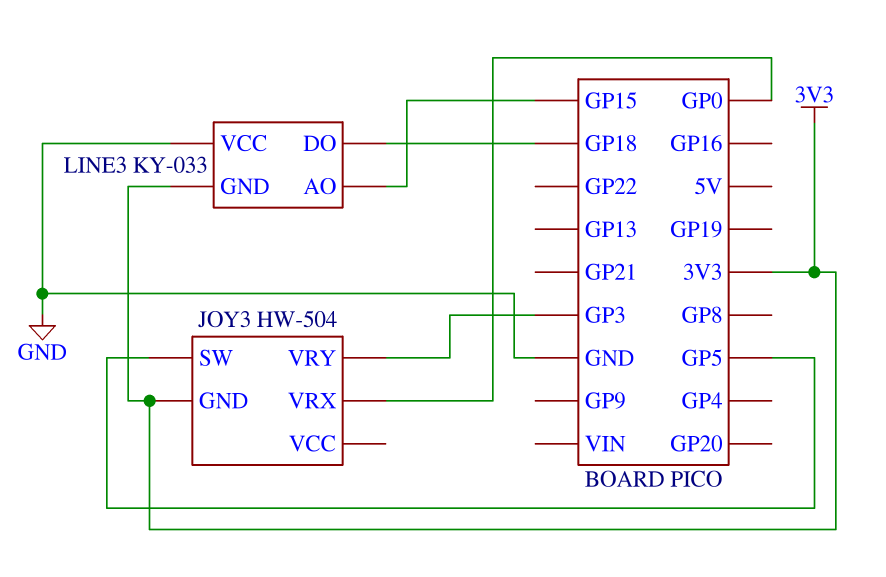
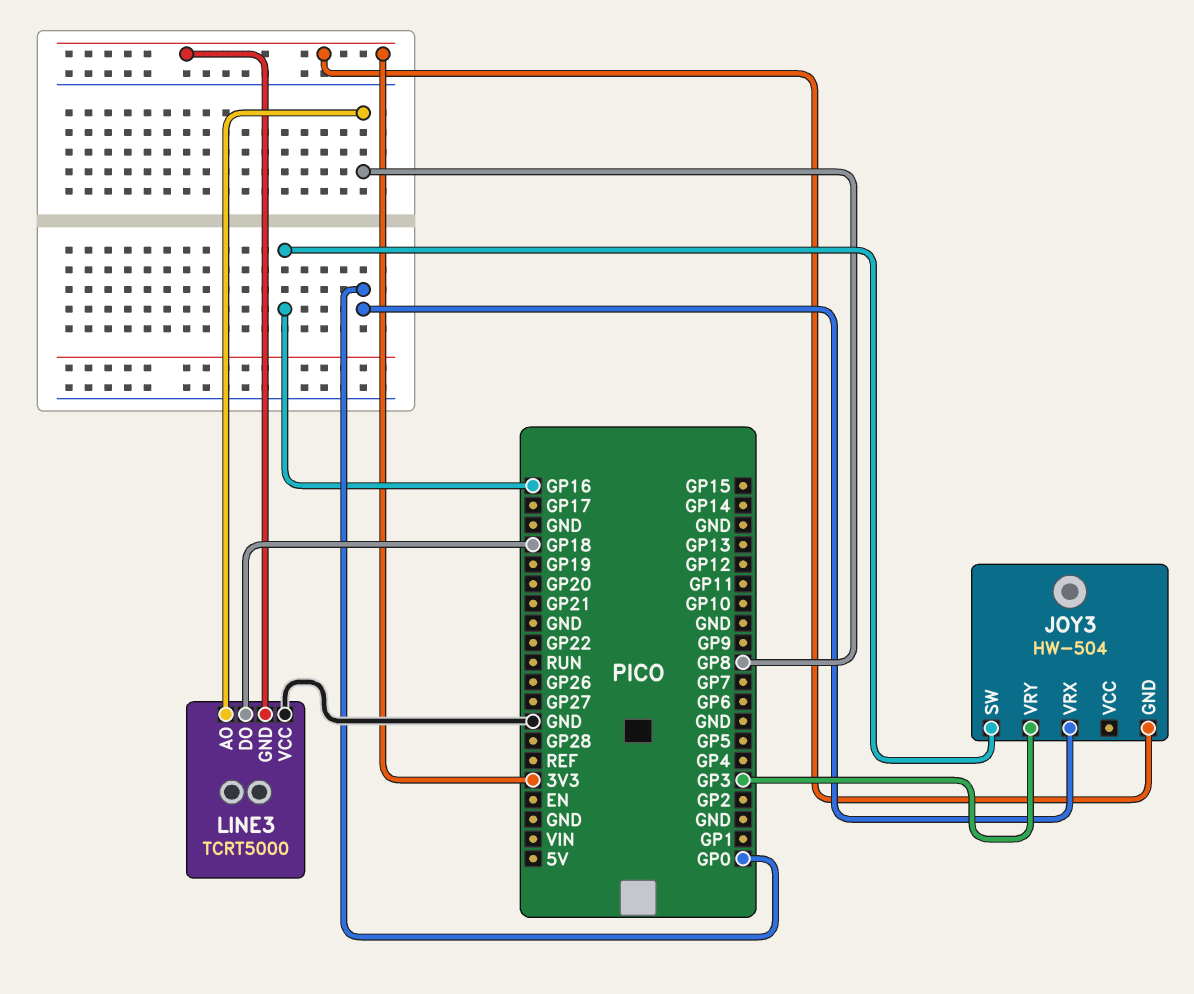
JOY3 pin SW: GP5 -> GP16
LINE3: KY-033 -> TCRT5000
LINE3 pin AO: GP15 -> GP8

